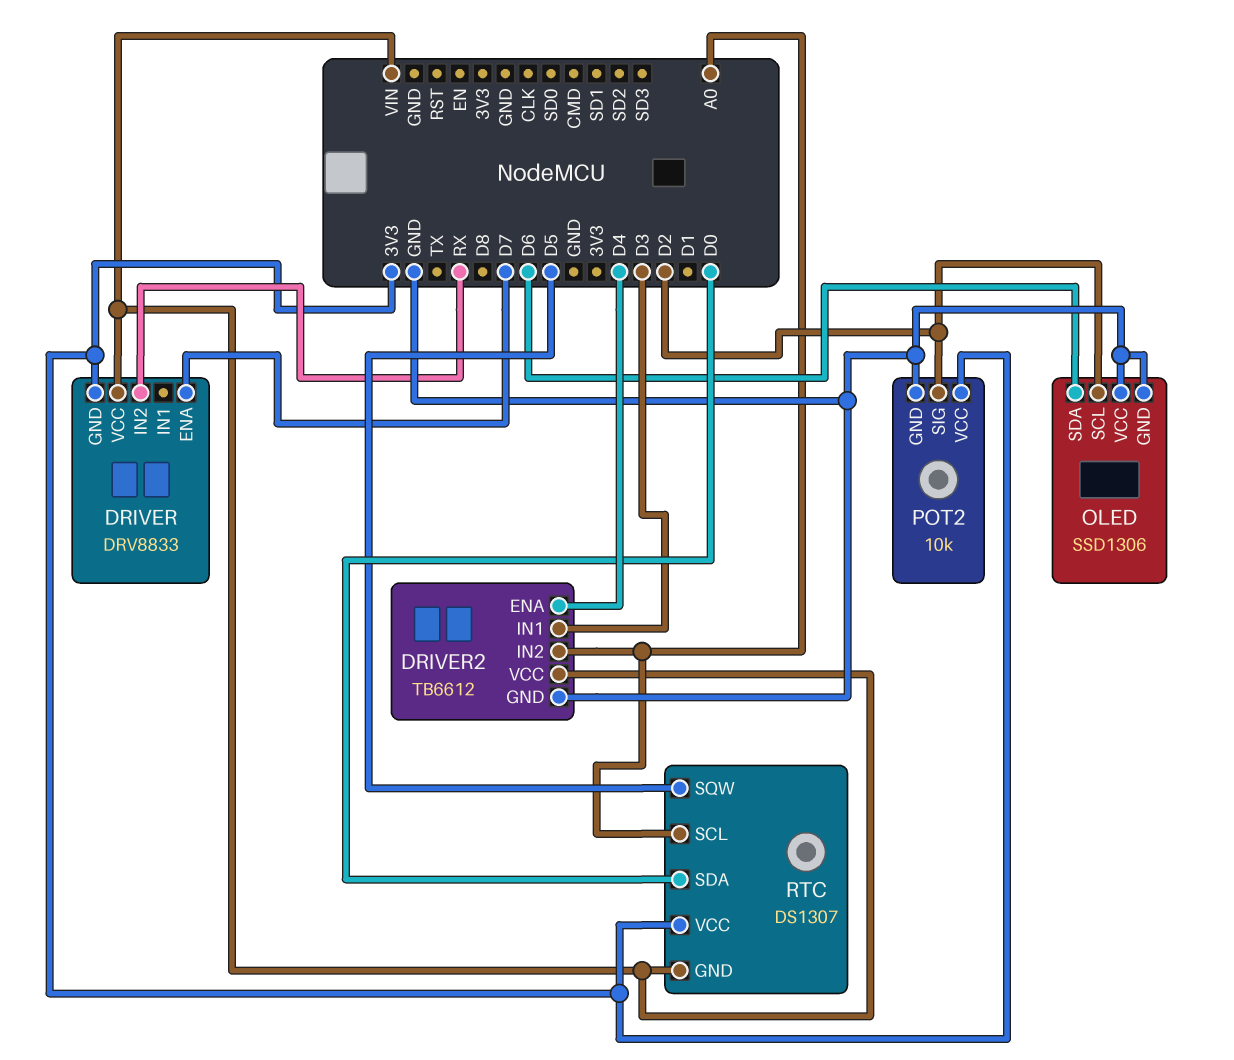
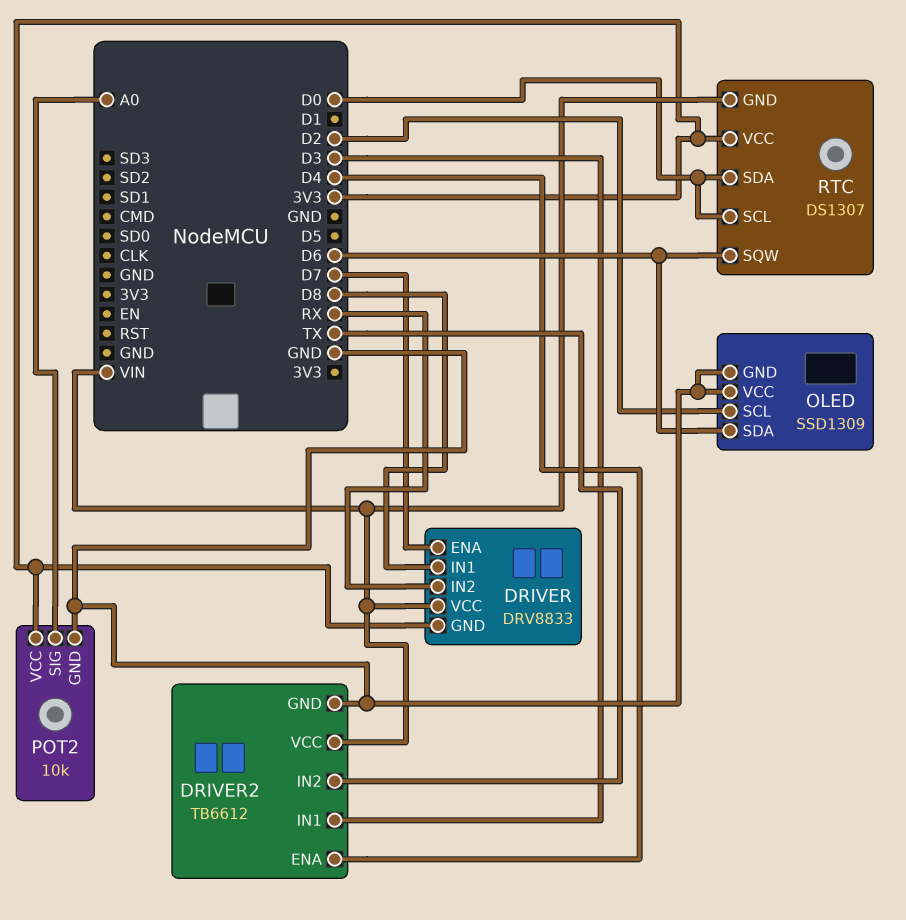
DRIVER pin IN1: none -> D8
DRIVER2 pin IN2: A0 -> TX
OLED: SSD1306 -> SSD1309
POT2 pin SIG: D2 -> A0
RTC pin SCL: A0 -> D0
RTC pin SQW: D5 -> D6

